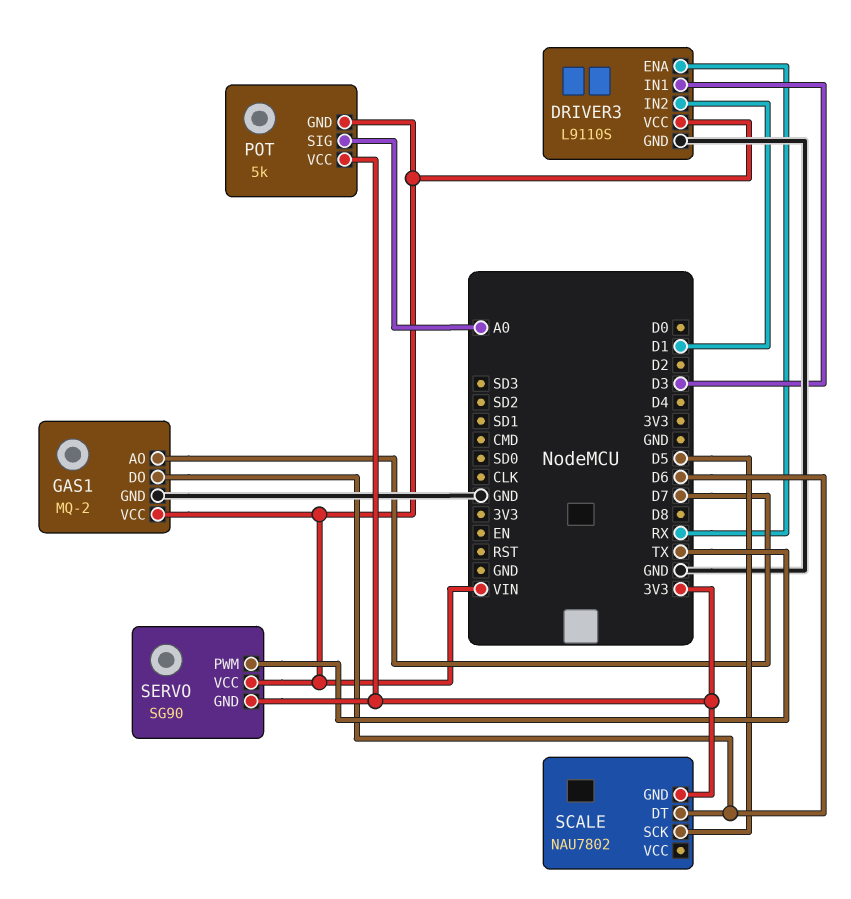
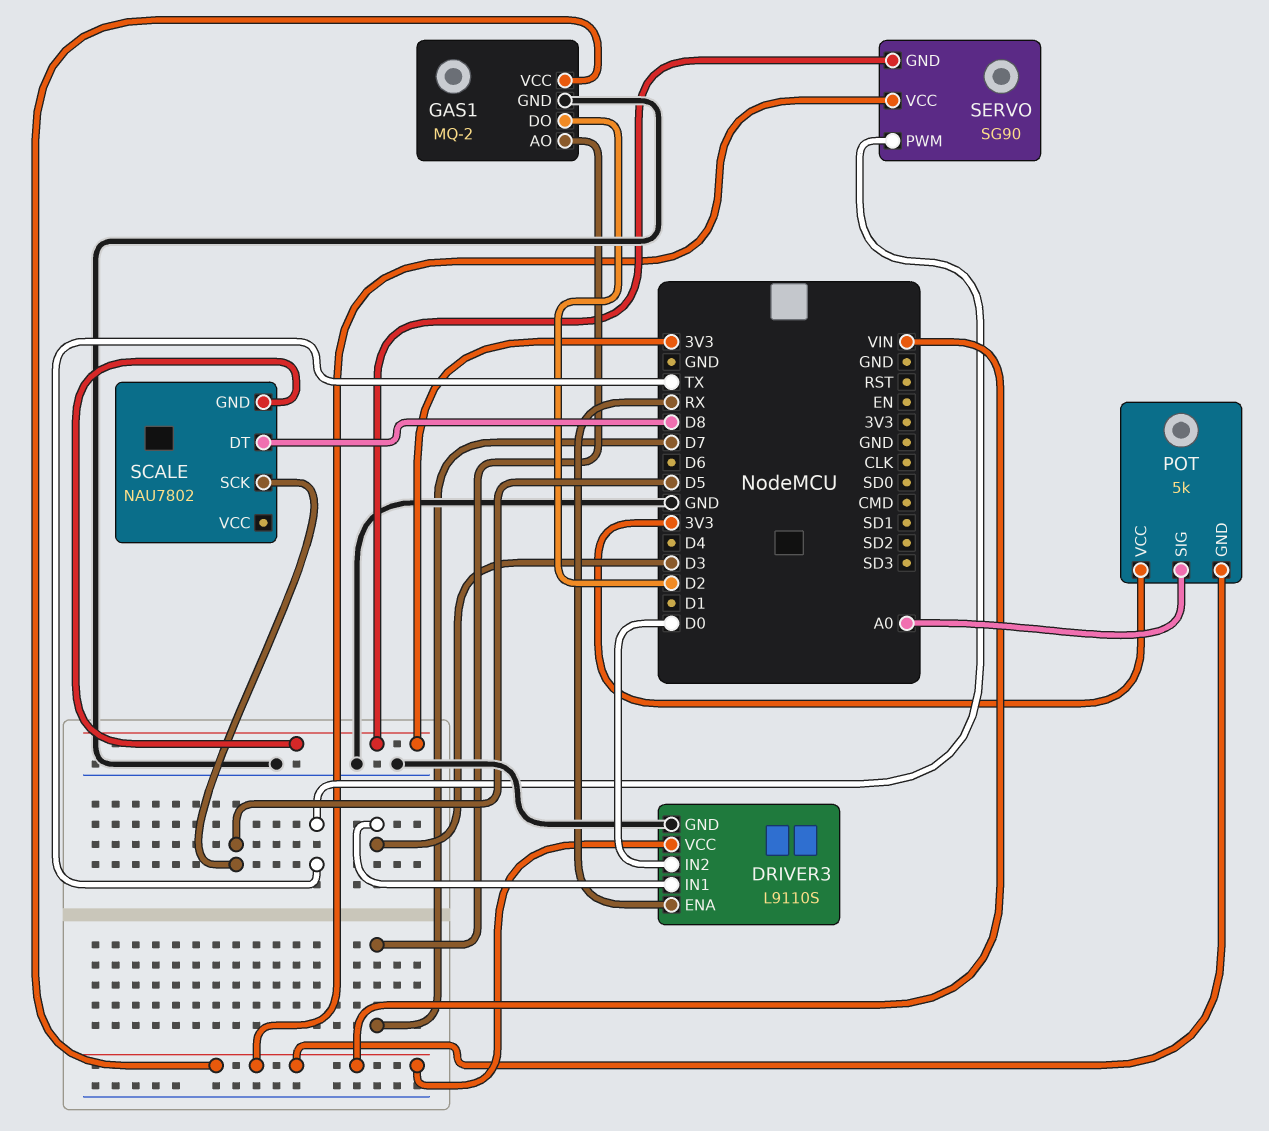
DRIVER3 pin IN2: D1 -> D0
GAS1 pin DO: D6 -> D2
SCALE pin DT: D6 -> D8

